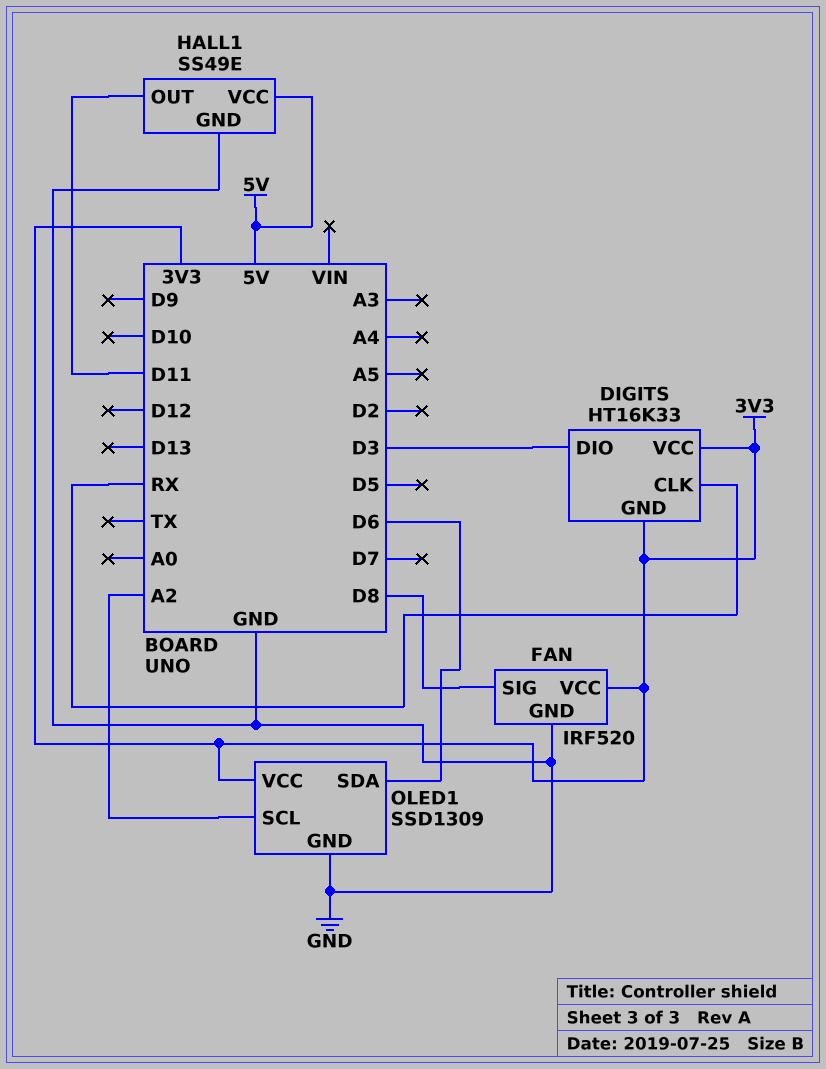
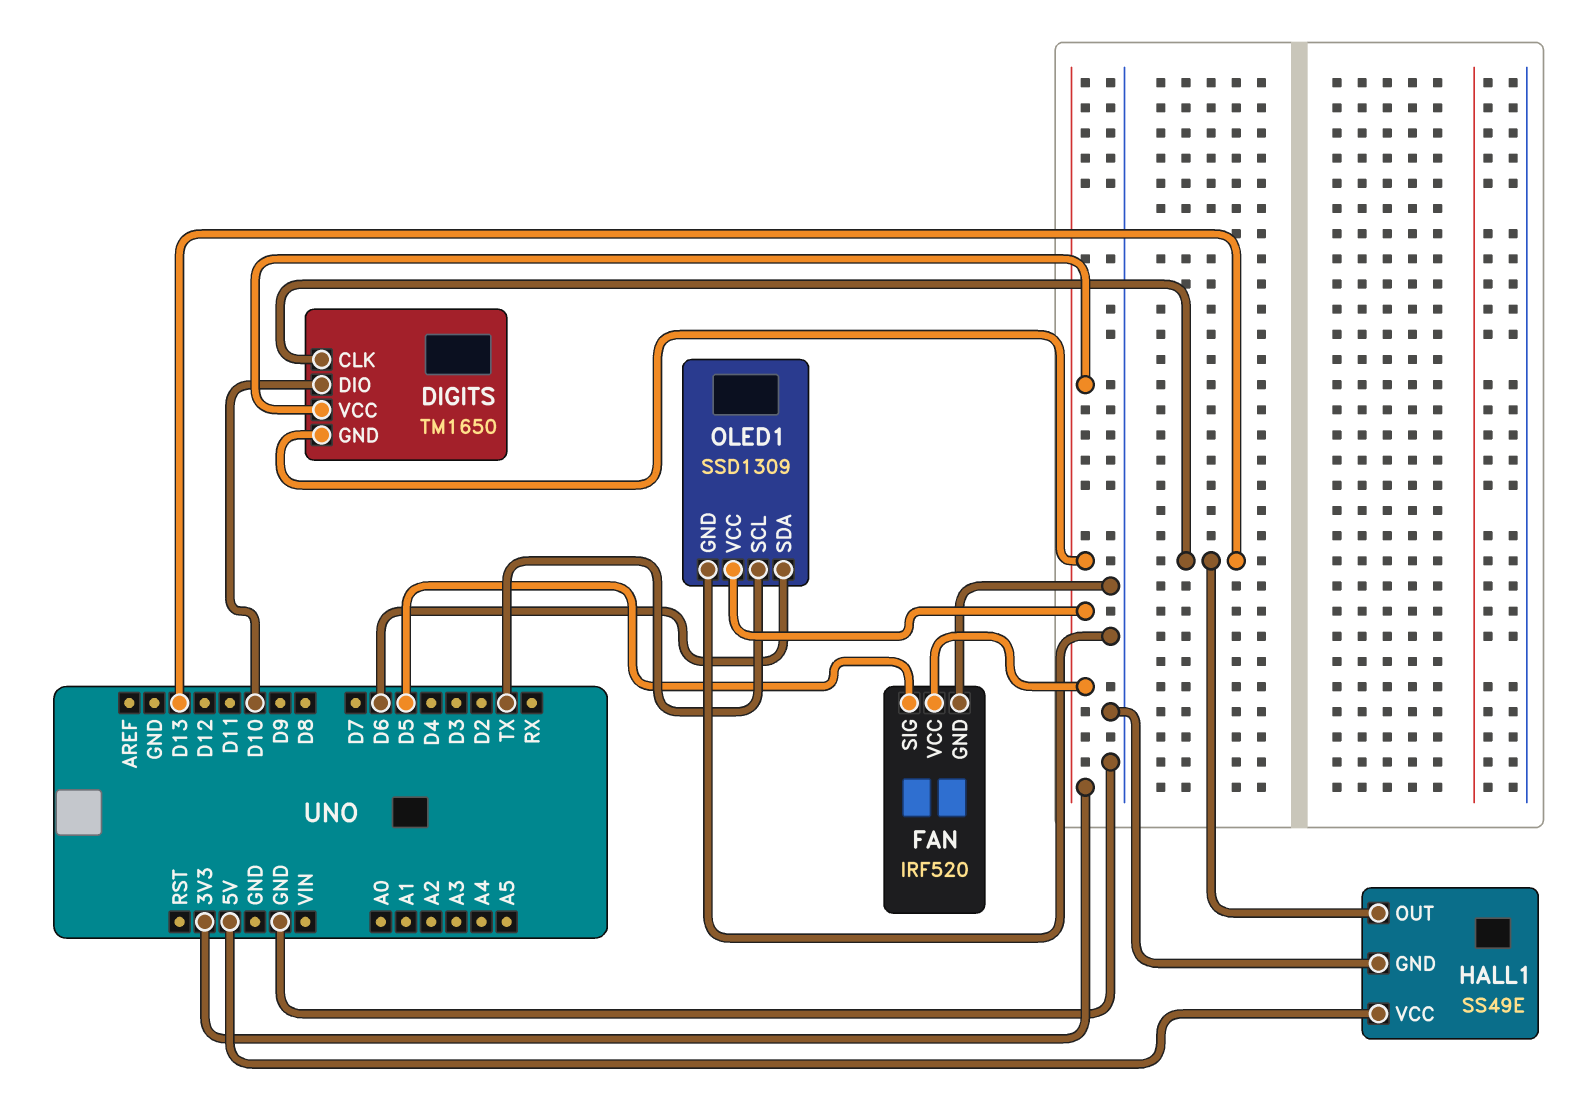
DIGITS: HT16K33 -> TM1650
DIGITS pin CLK: RX -> D13
DIGITS pin DIO: D3 -> D10
FAN pin SIG: D8 -> D5
HALL1 pin OUT: D11 -> D13
OLED1 pin SCL: A2 -> TX

